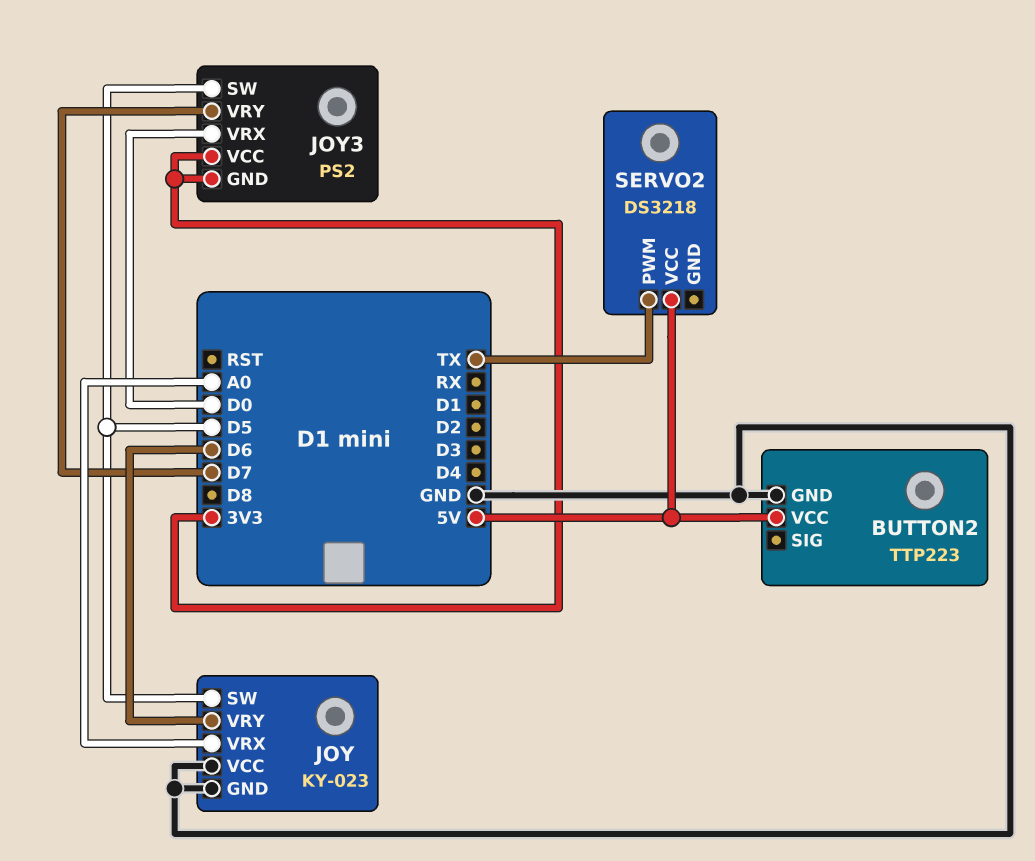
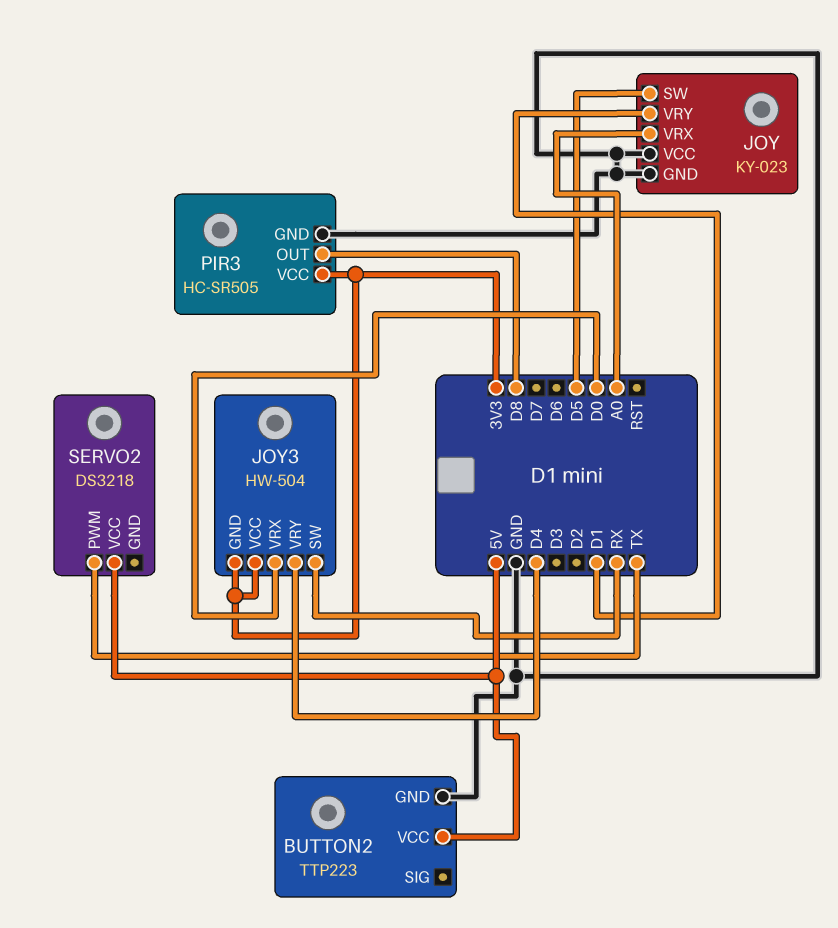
JOY pin VRY: D6 -> D1
JOY3: PS2 -> HW-504
JOY3 pin SW: D5 -> RX
JOY3 pin VRY: D7 -> D4
PIR3: none -> HC-SR505
PIR3 pin GND: none -> GND
PIR3 pin OUT: none -> D8
PIR3 pin VCC: none -> 3V3

